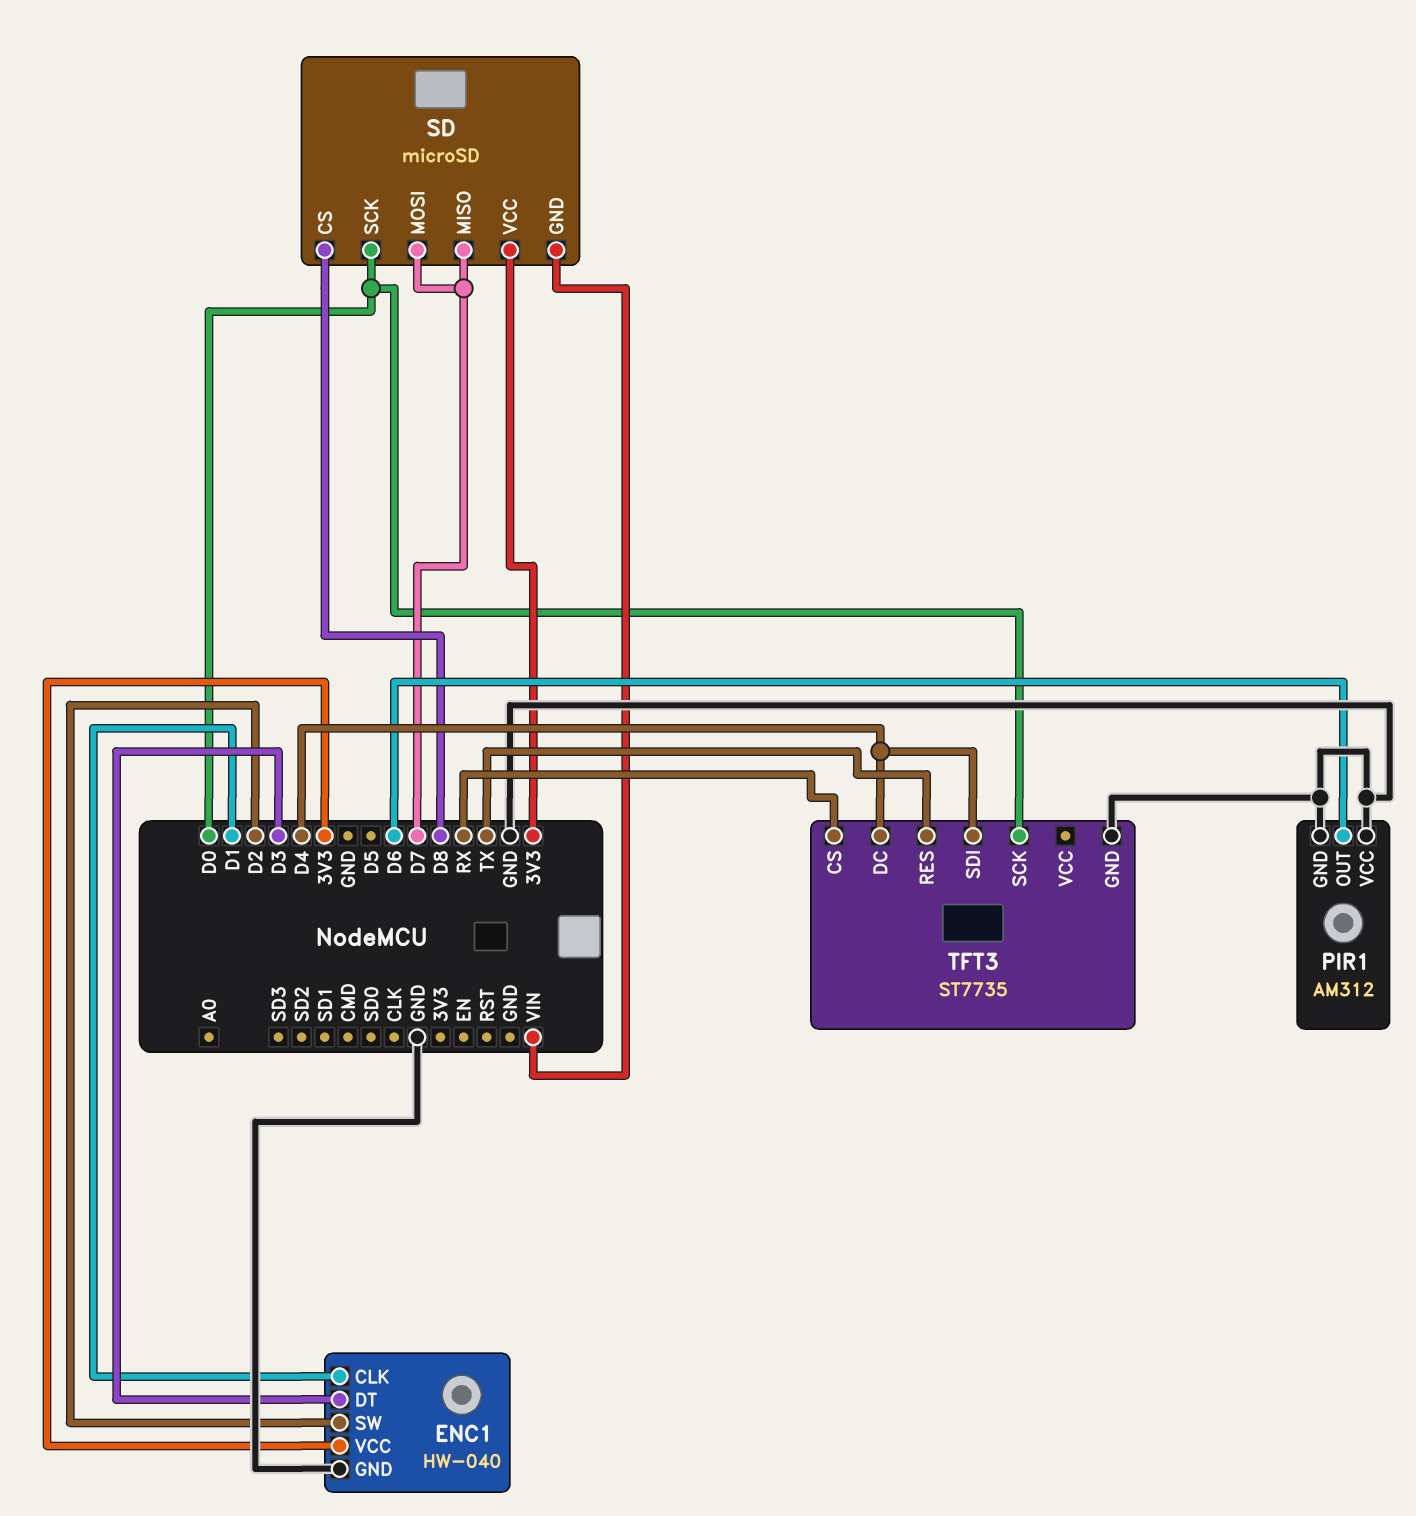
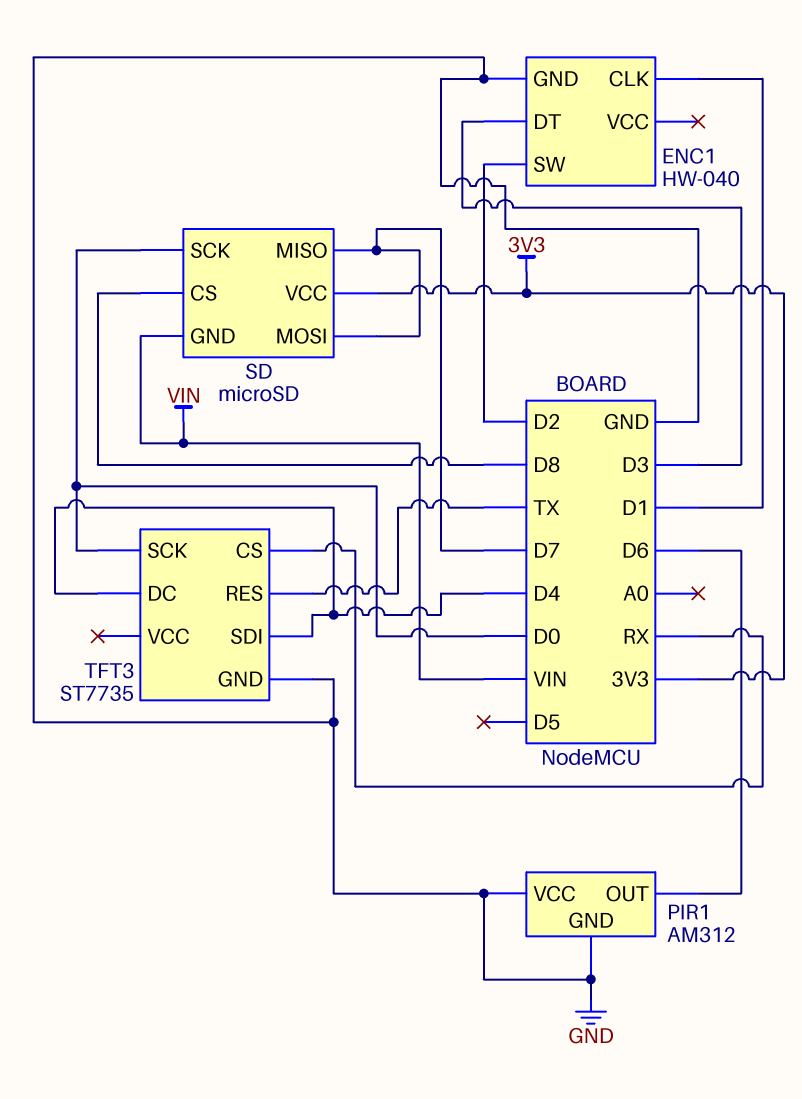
ENC1 pin VCC: 3V3 -> none

